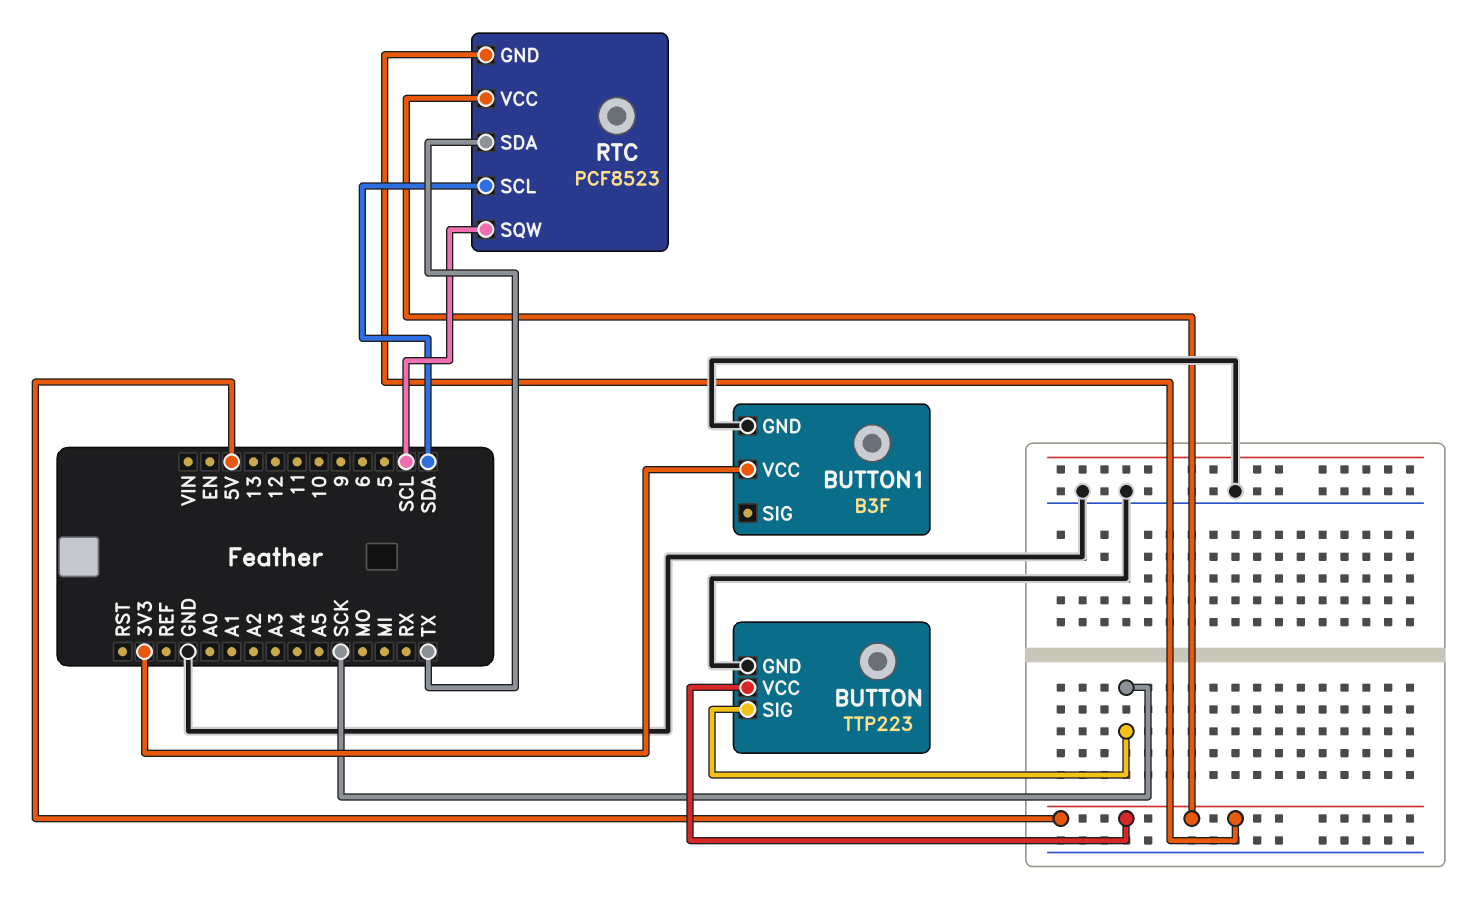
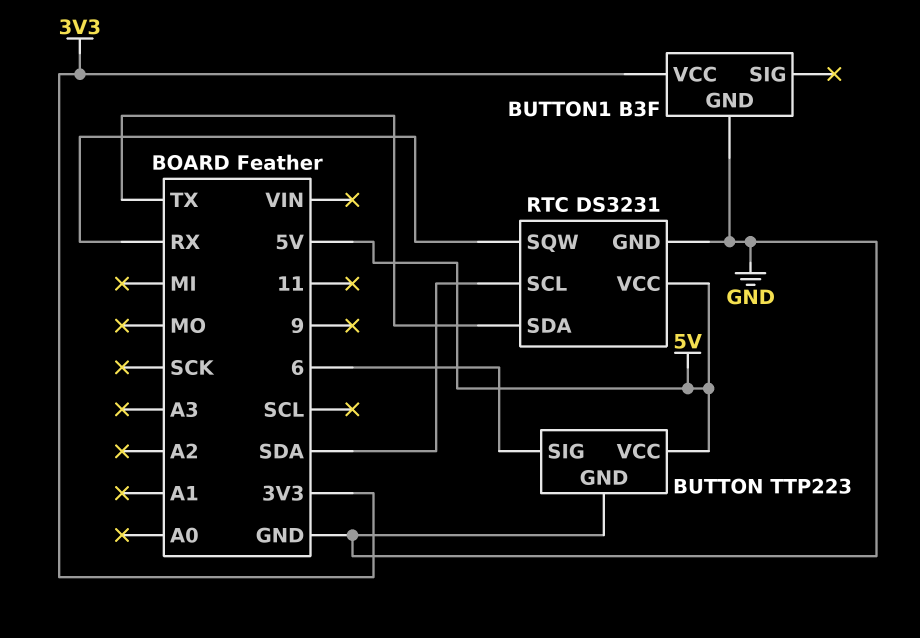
BUTTON pin SIG: SCK -> 6
RTC: PCF8523 -> DS3231
RTC pin GND: 5V -> GND
RTC pin SQW: SCL -> RX

